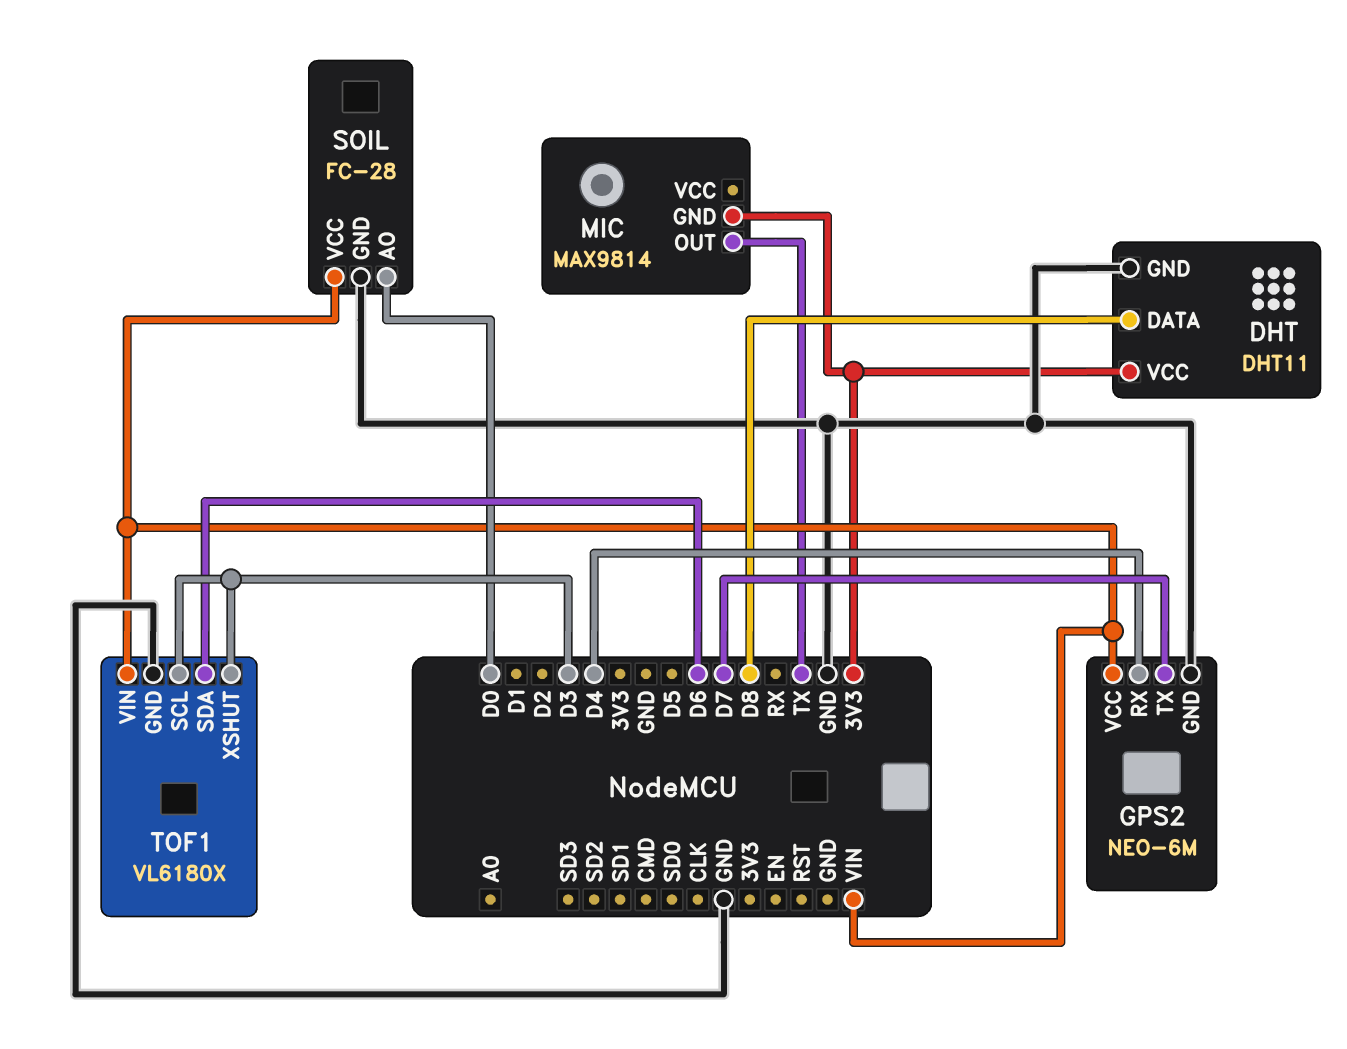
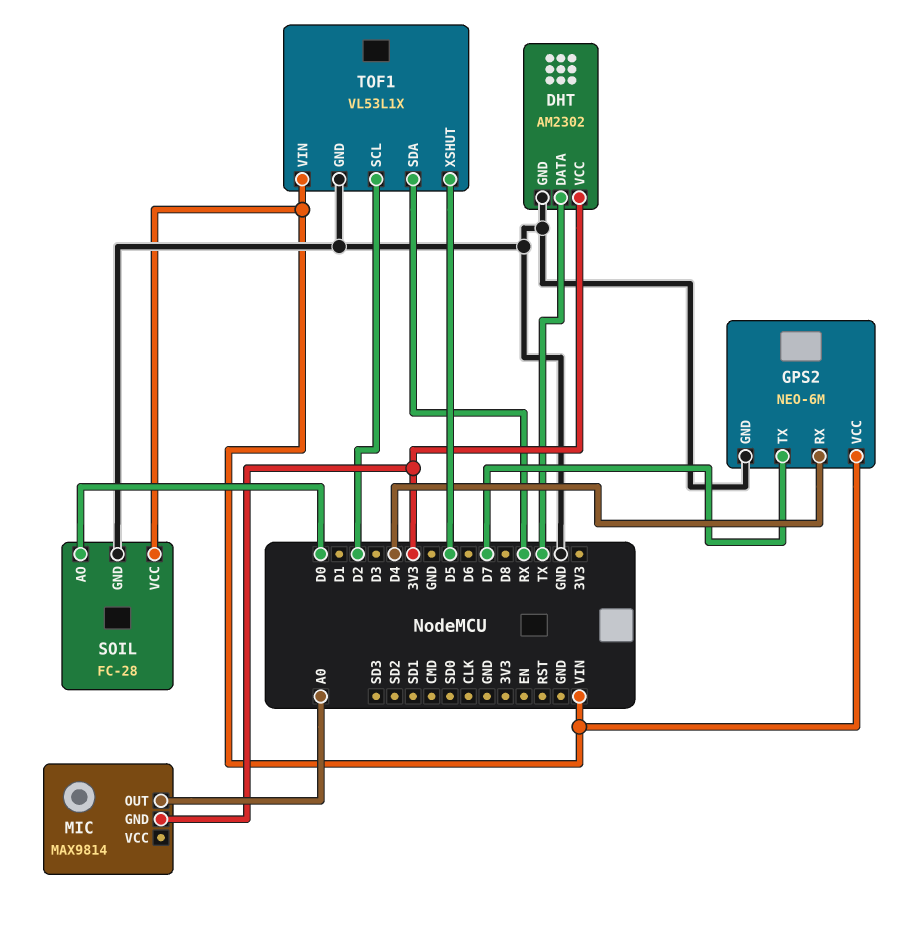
DHT: DHT11 -> AM2302
DHT pin DATA: D8 -> TX
MIC pin OUT: TX -> A0
TOF1: VL6180X -> VL53L1X
TOF1 pin SCL: D3 -> D2
TOF1 pin SDA: D6 -> RX
TOF1 pin XSHUT: D3 -> D5

